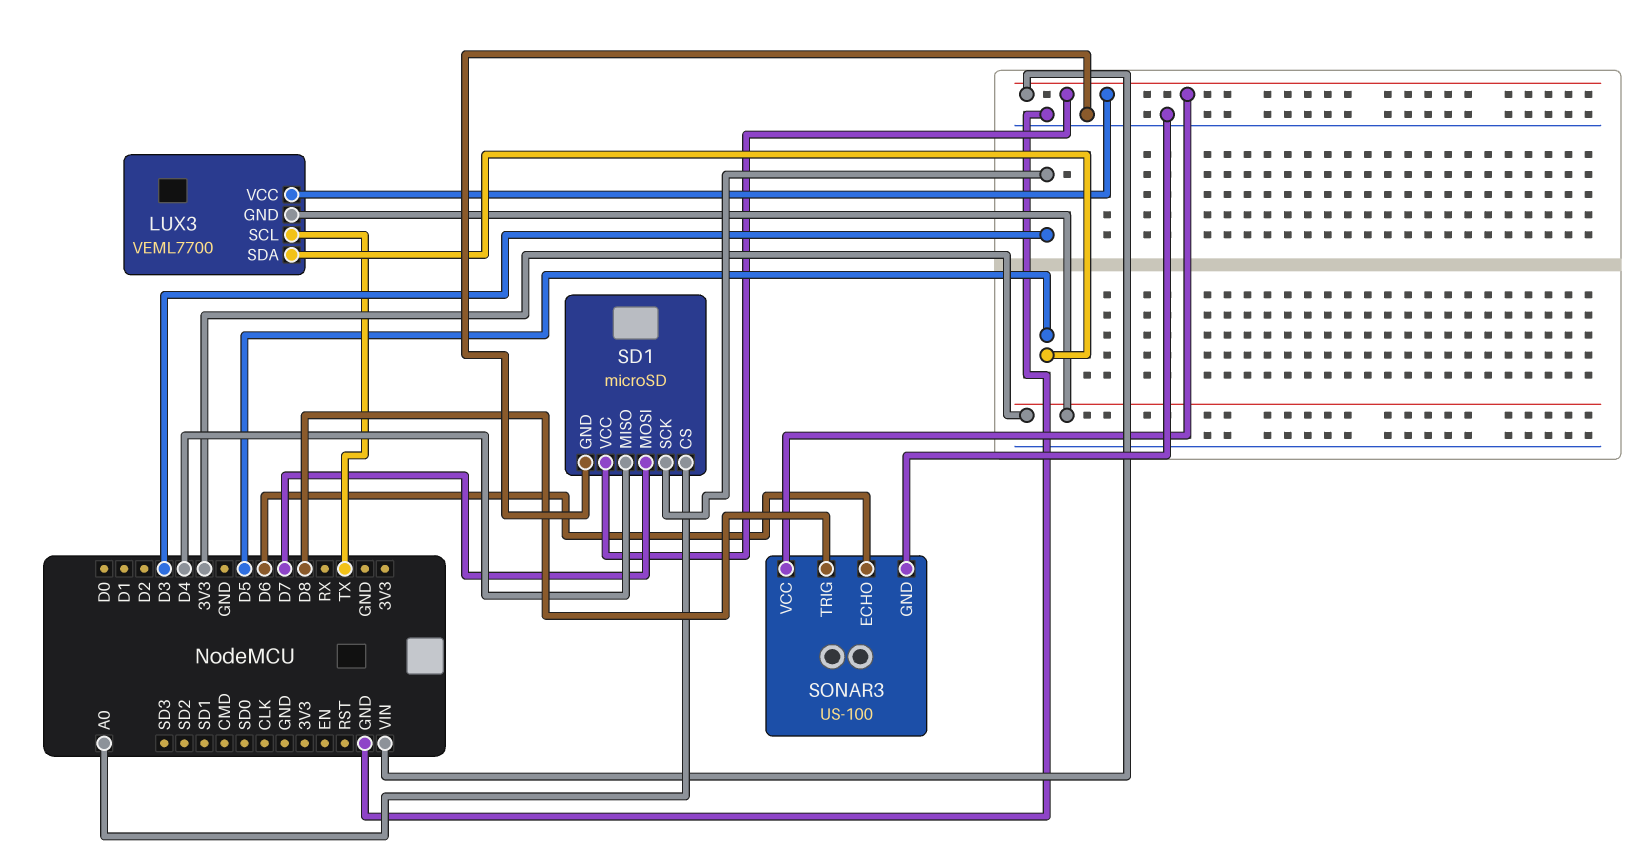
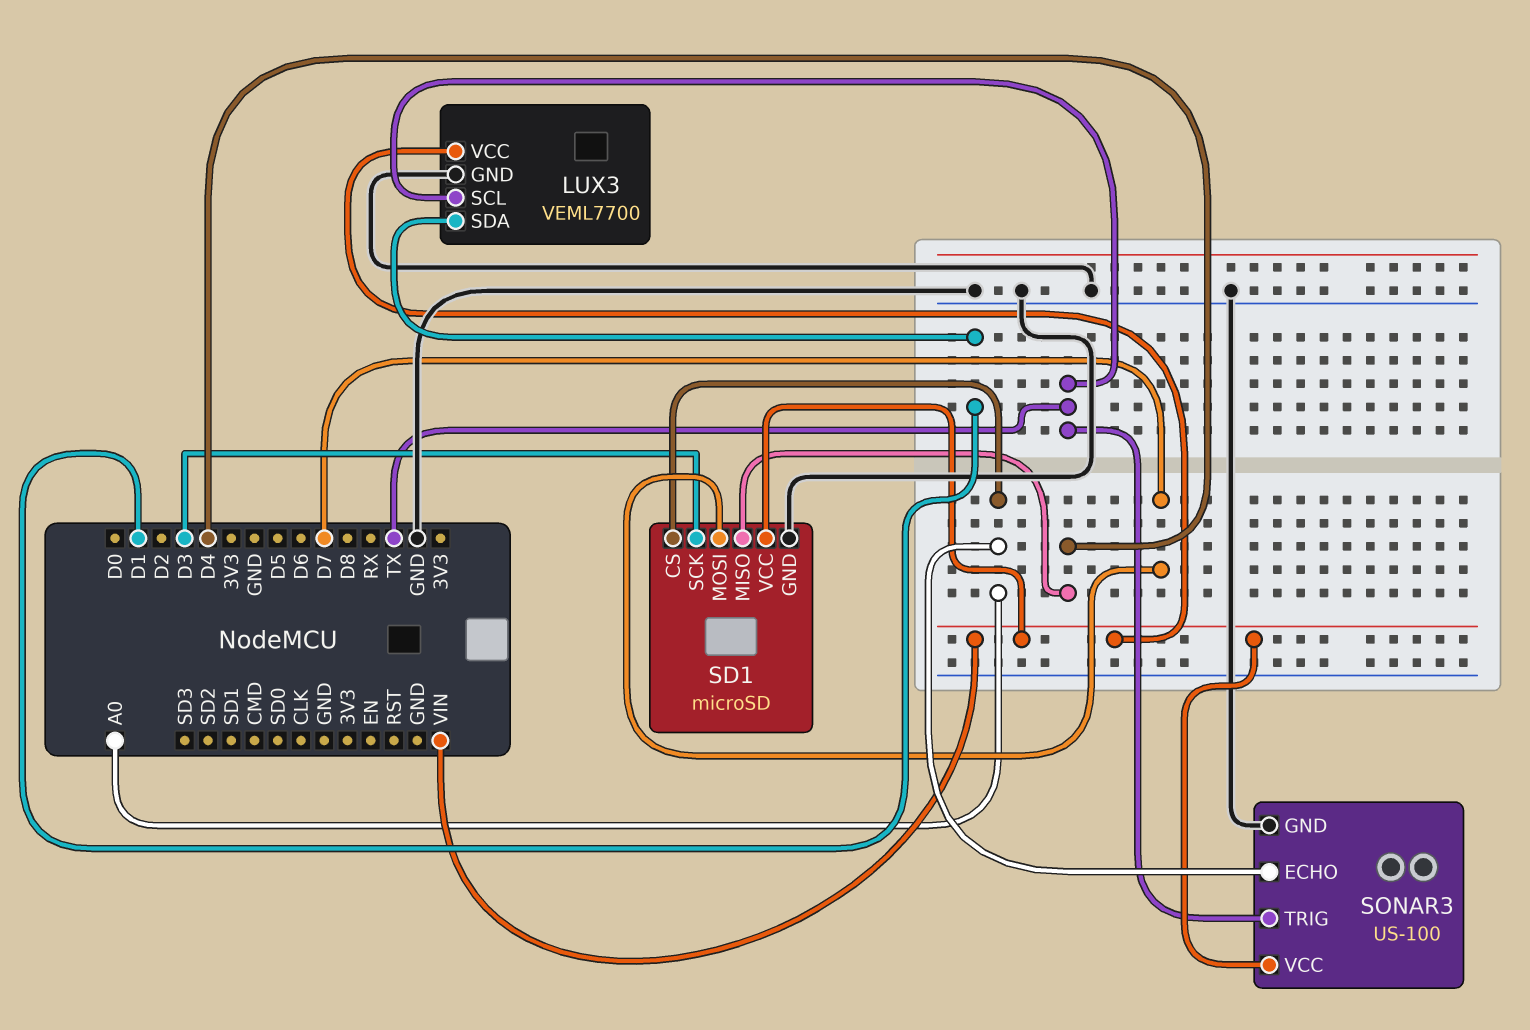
LUX3 pin GND: 3V3 -> GND
LUX3 pin SDA: D5 -> D1
SONAR3 pin ECHO: D6 -> A0
SONAR3 pin TRIG: D8 -> TX

